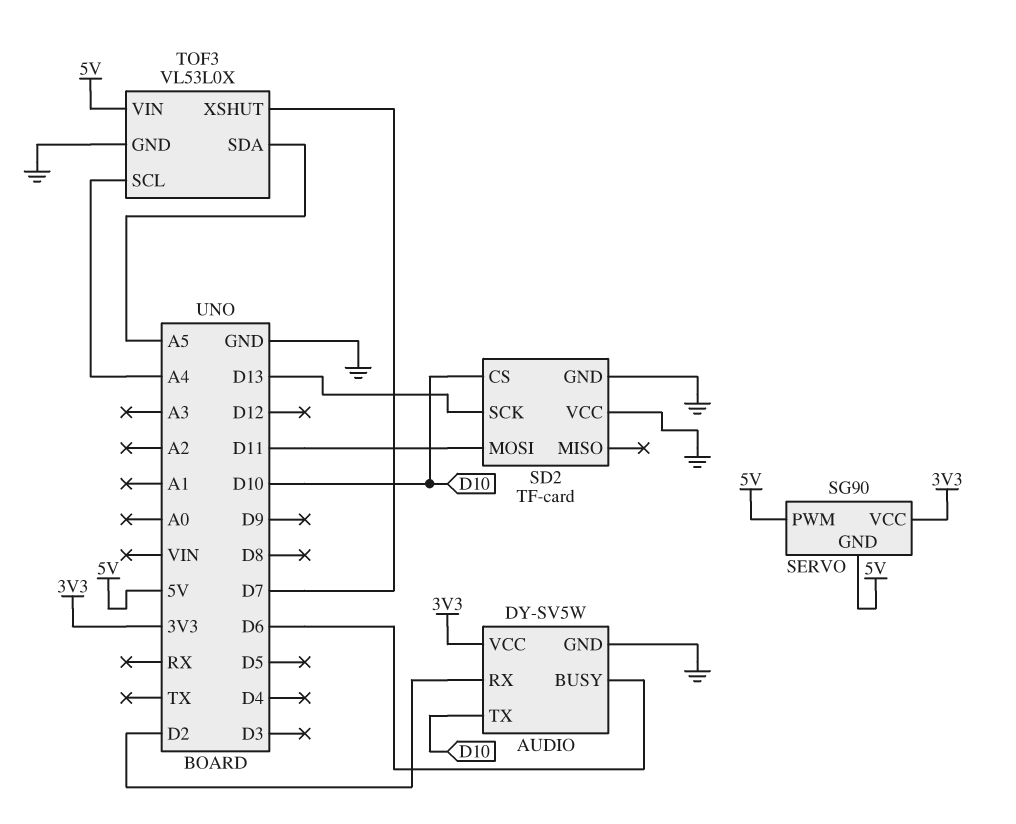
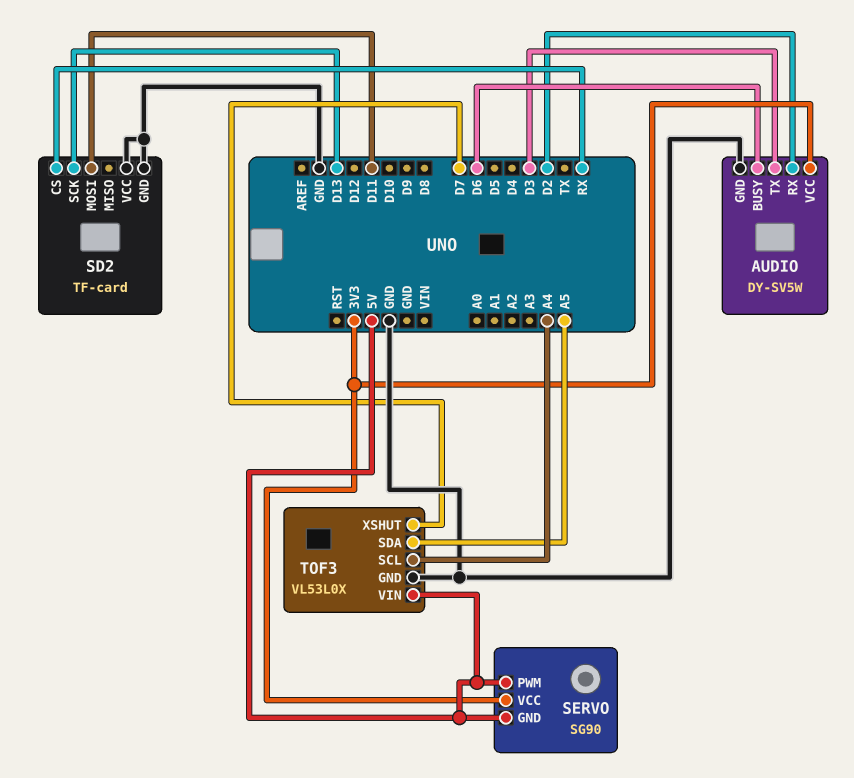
AUDIO pin TX: D10 -> D3
SD2 pin CS: D10 -> RX

